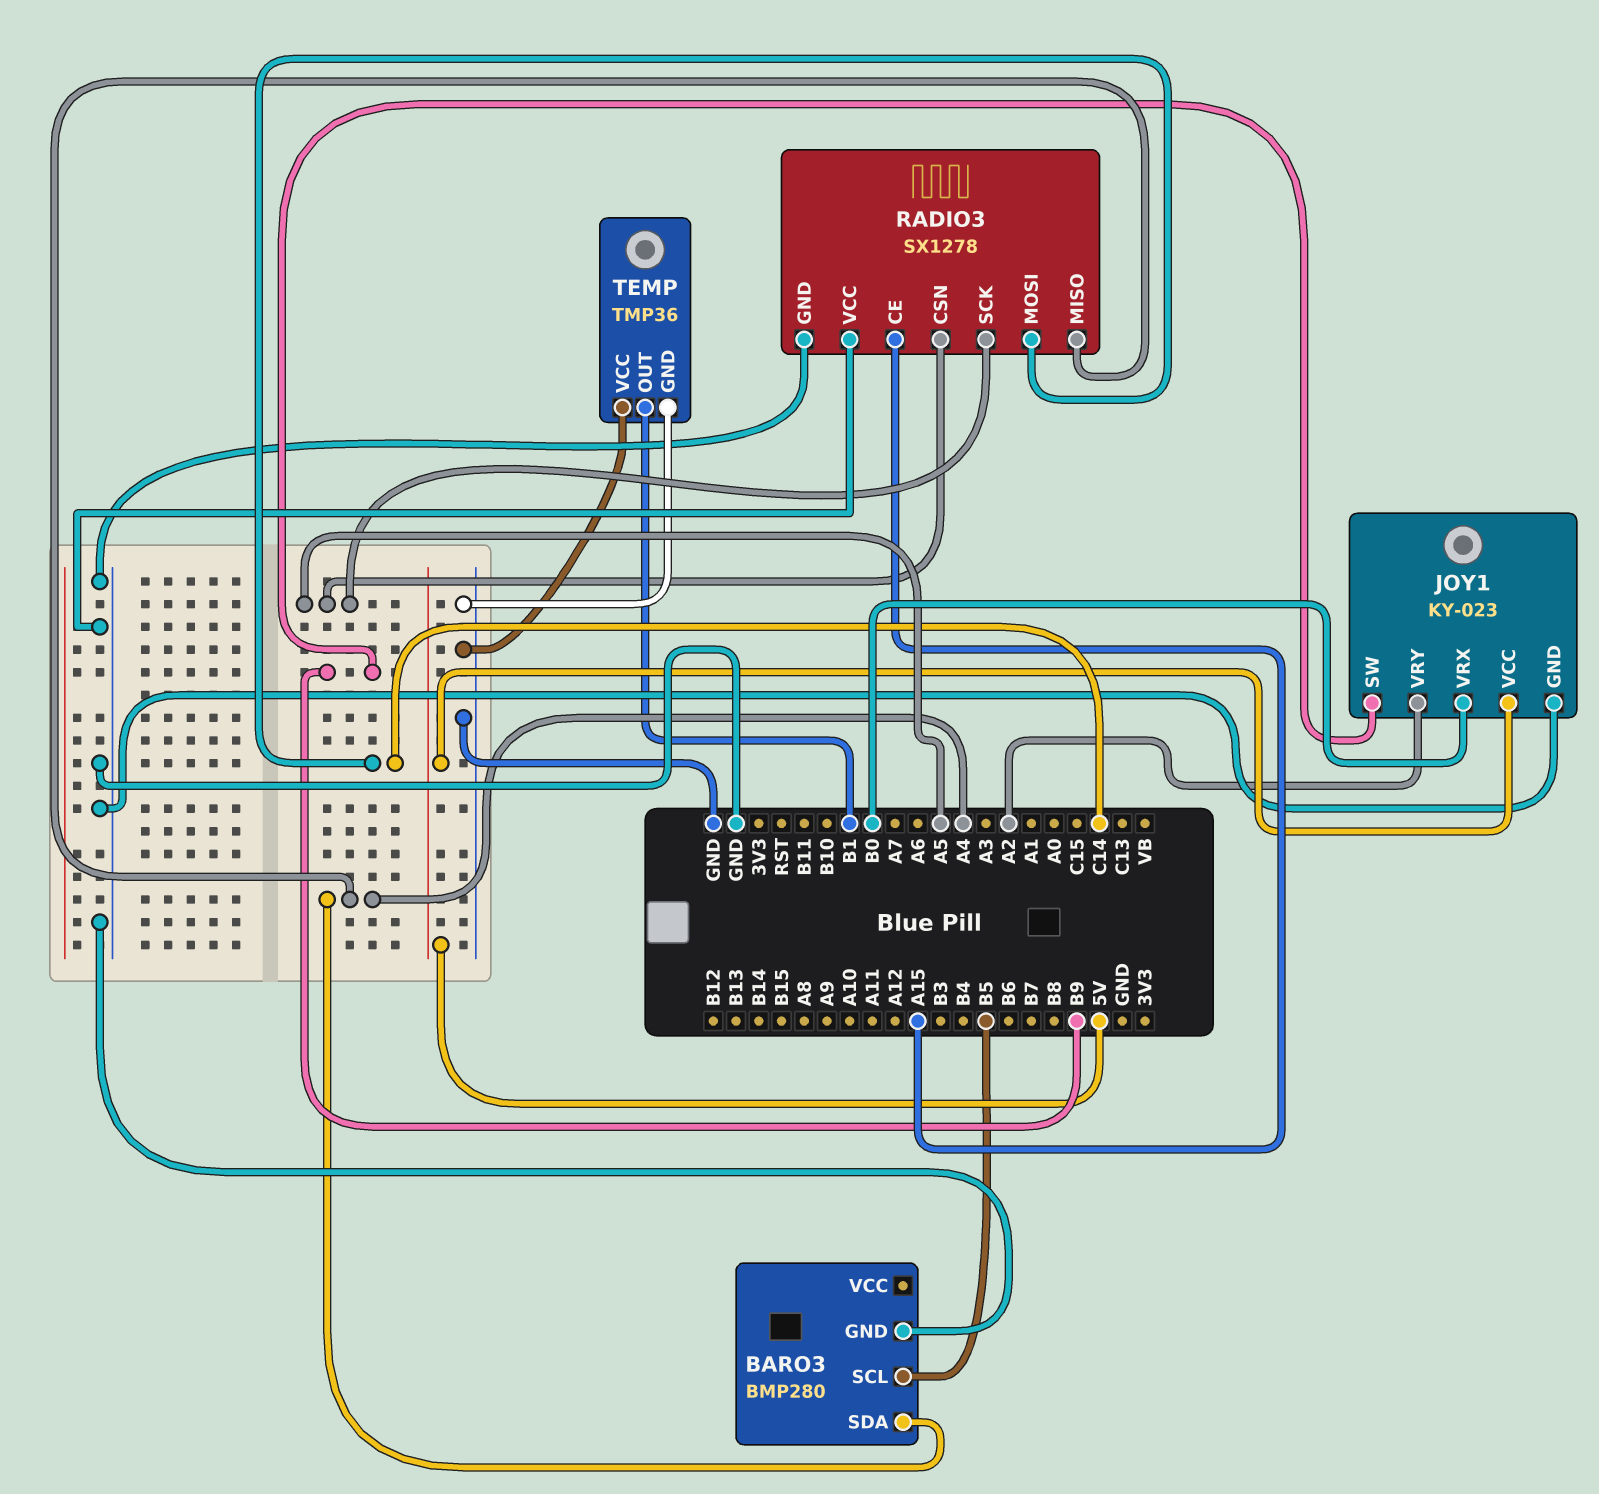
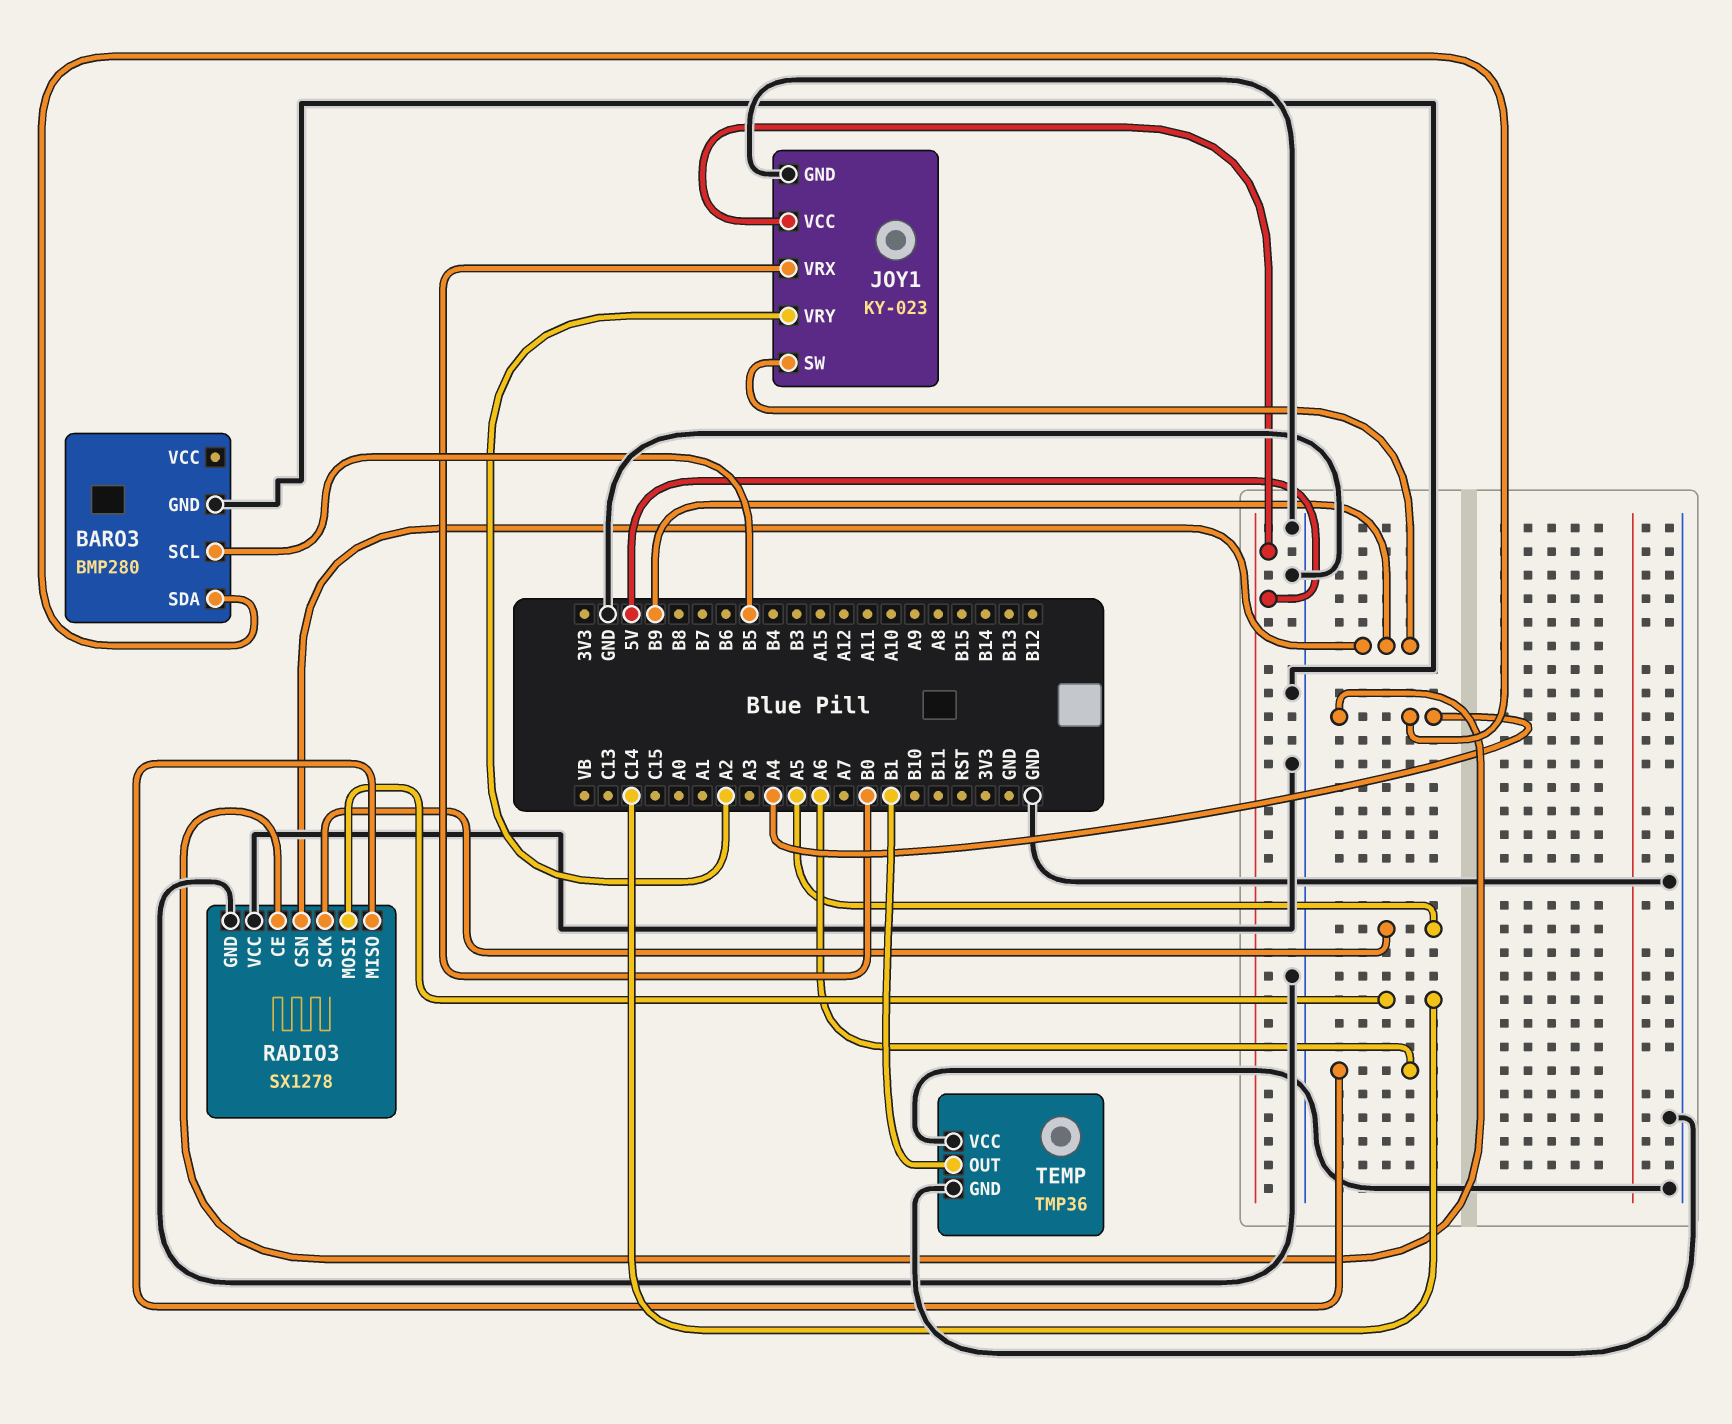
RADIO3 pin CE: A15 -> A4
RADIO3 pin CSN: A5 -> B9
RADIO3 pin MISO: A4 -> A6

